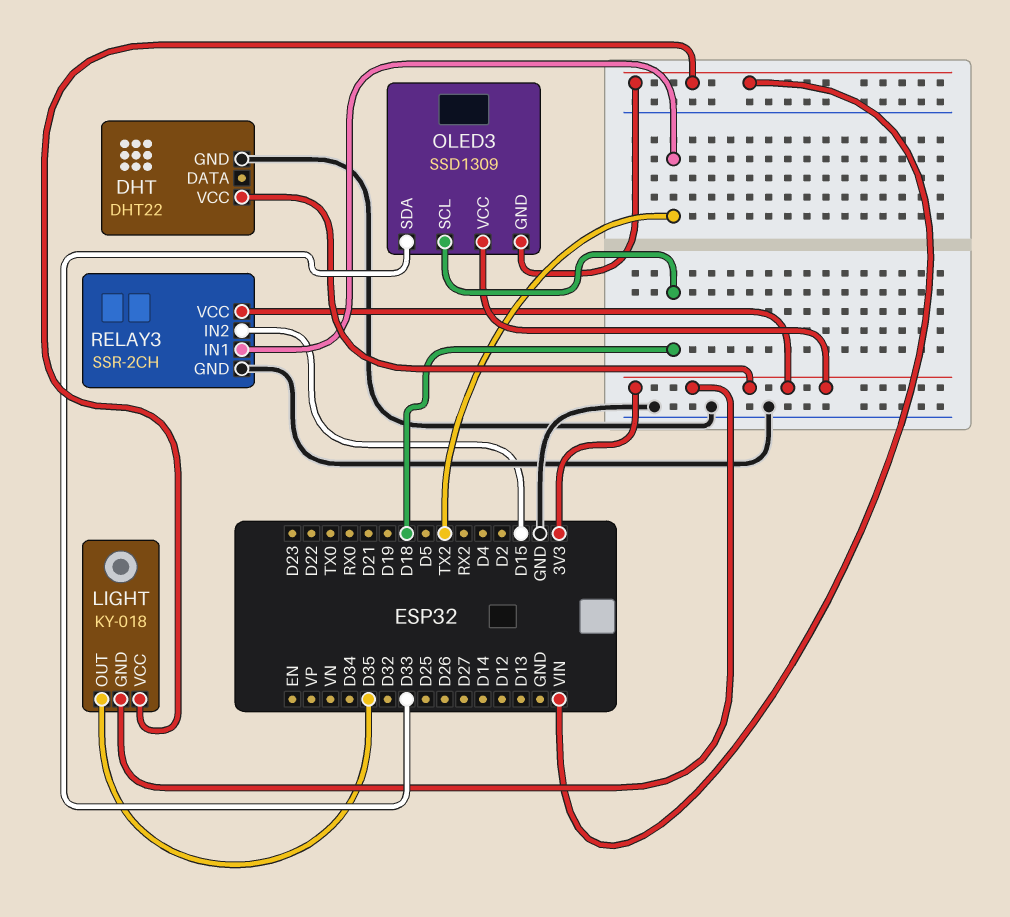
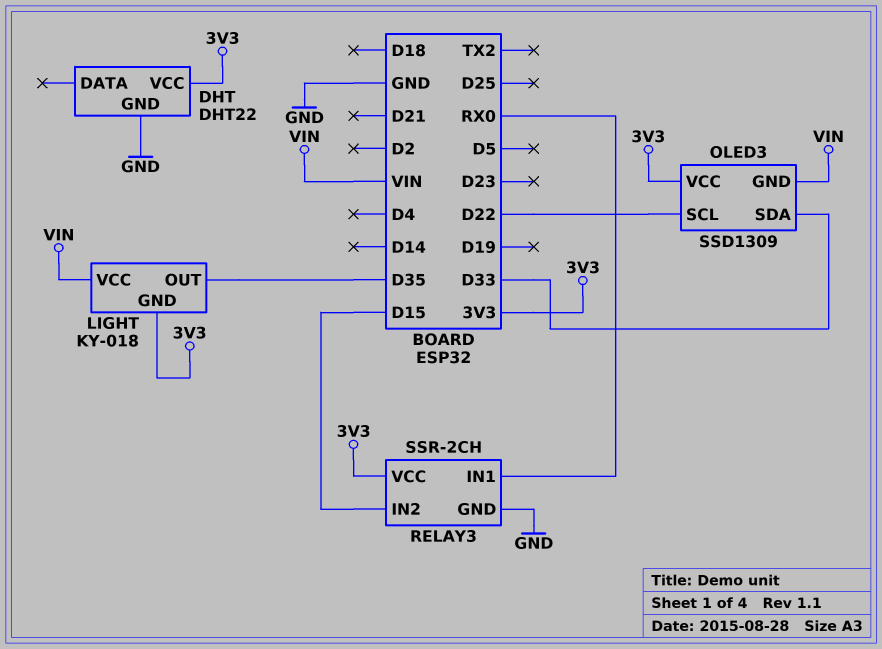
OLED3 pin SCL: D18 -> D22
RELAY3 pin IN1: TX2 -> RX0

